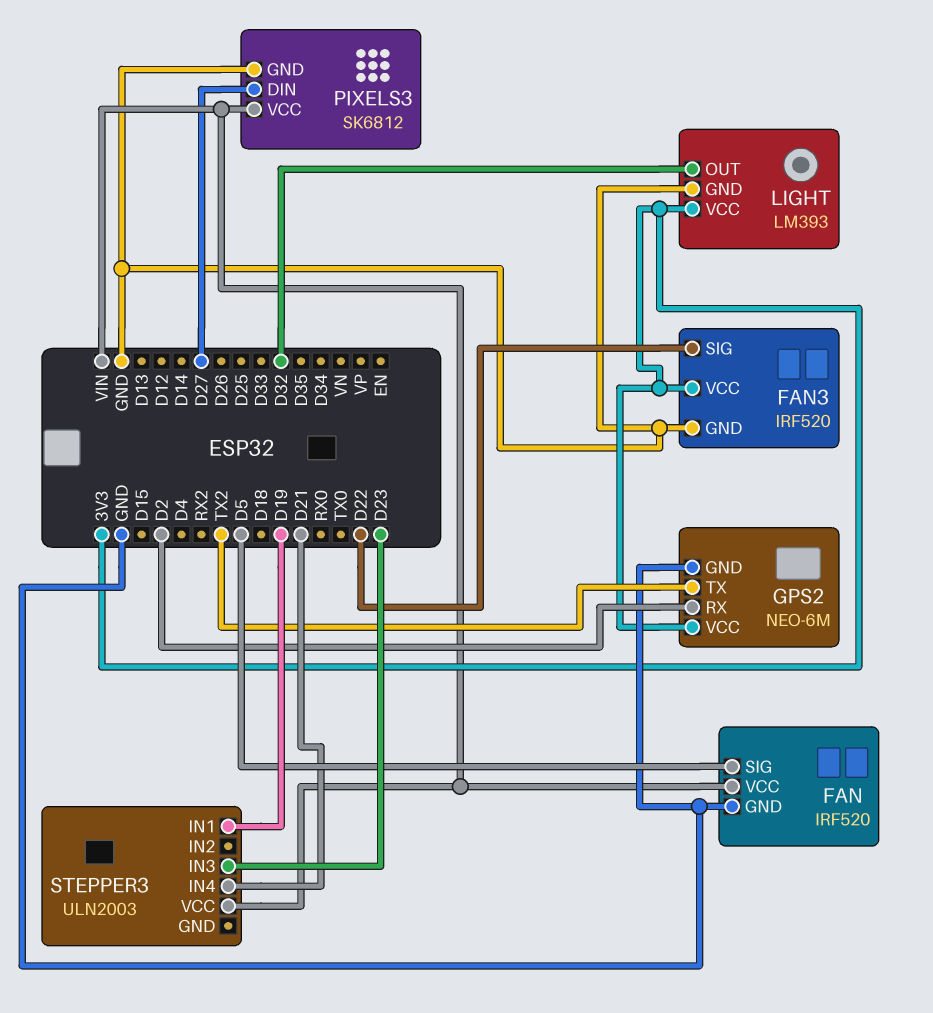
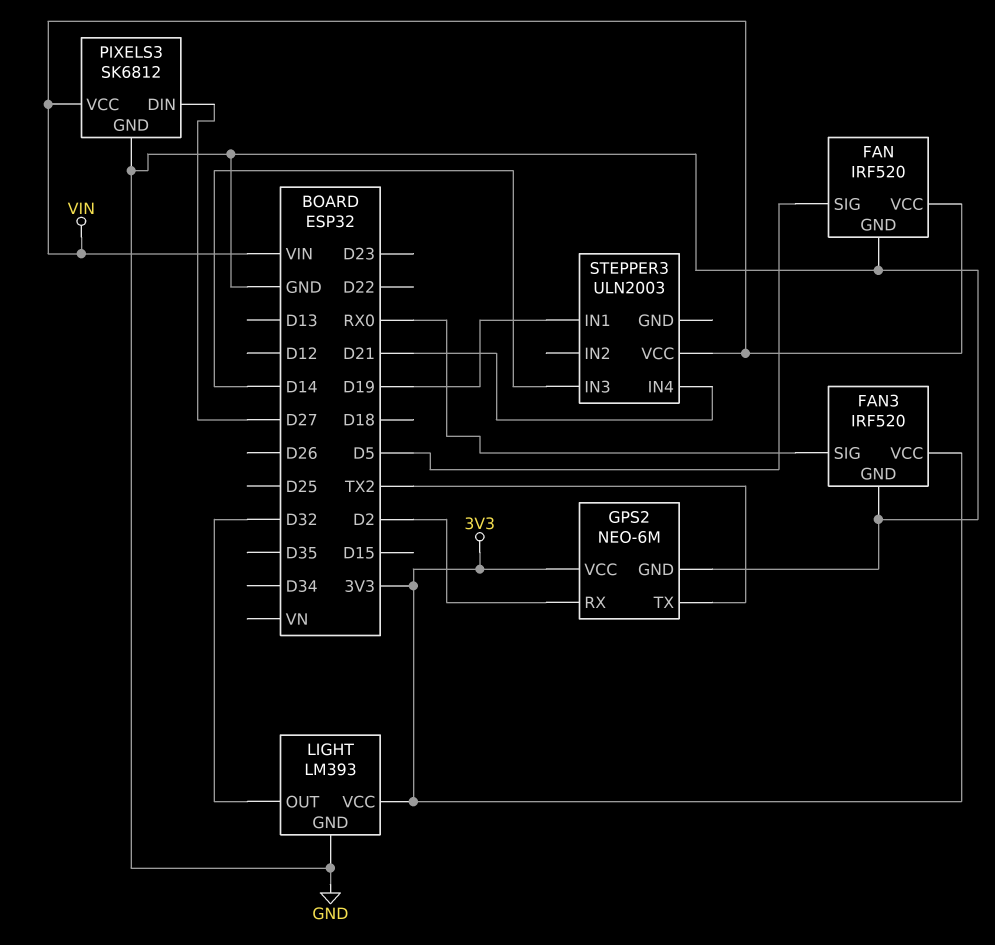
FAN3 pin SIG: D22 -> RX0
STEPPER3 pin IN3: D23 -> D14

